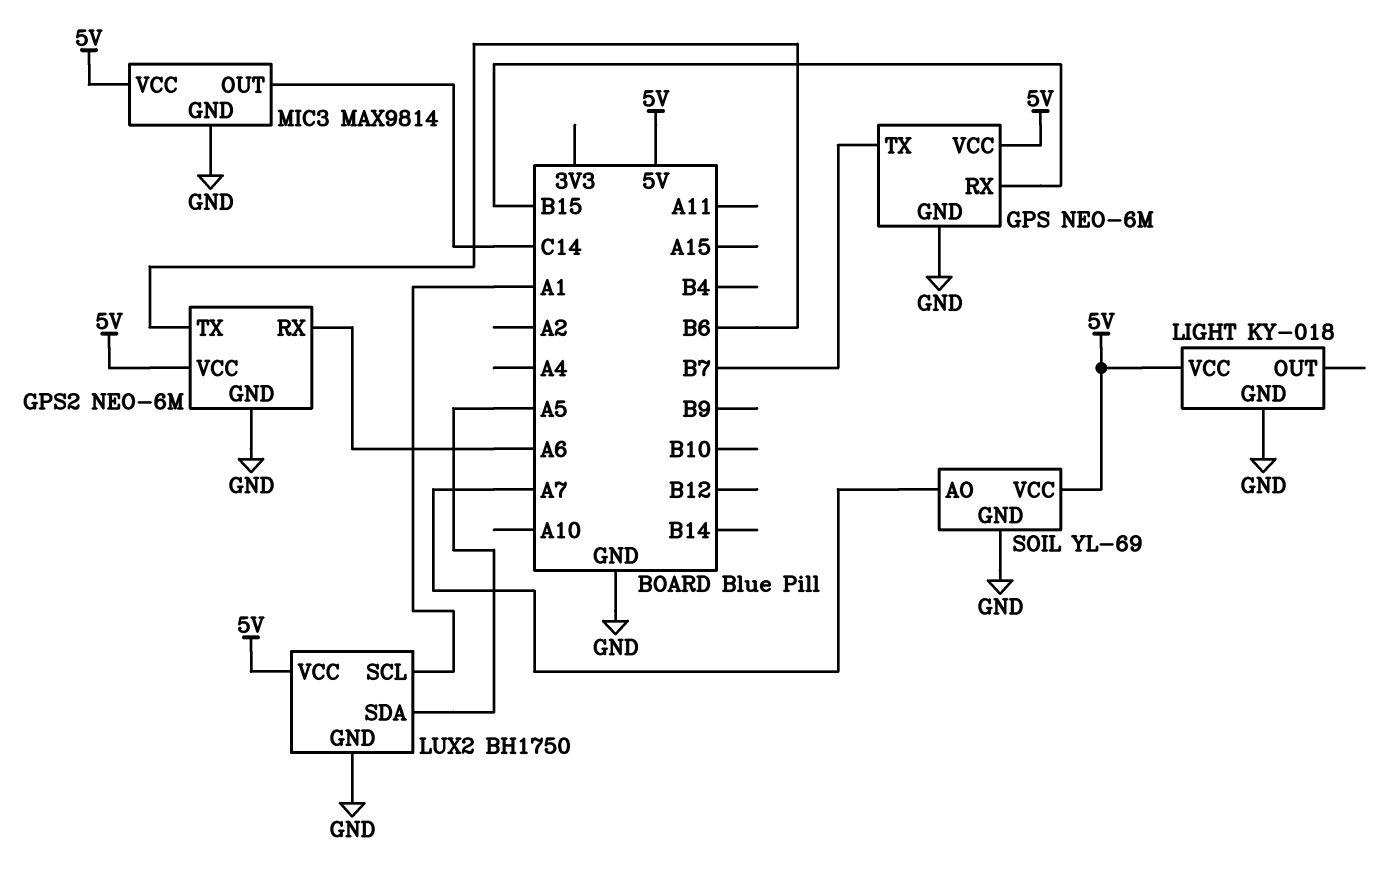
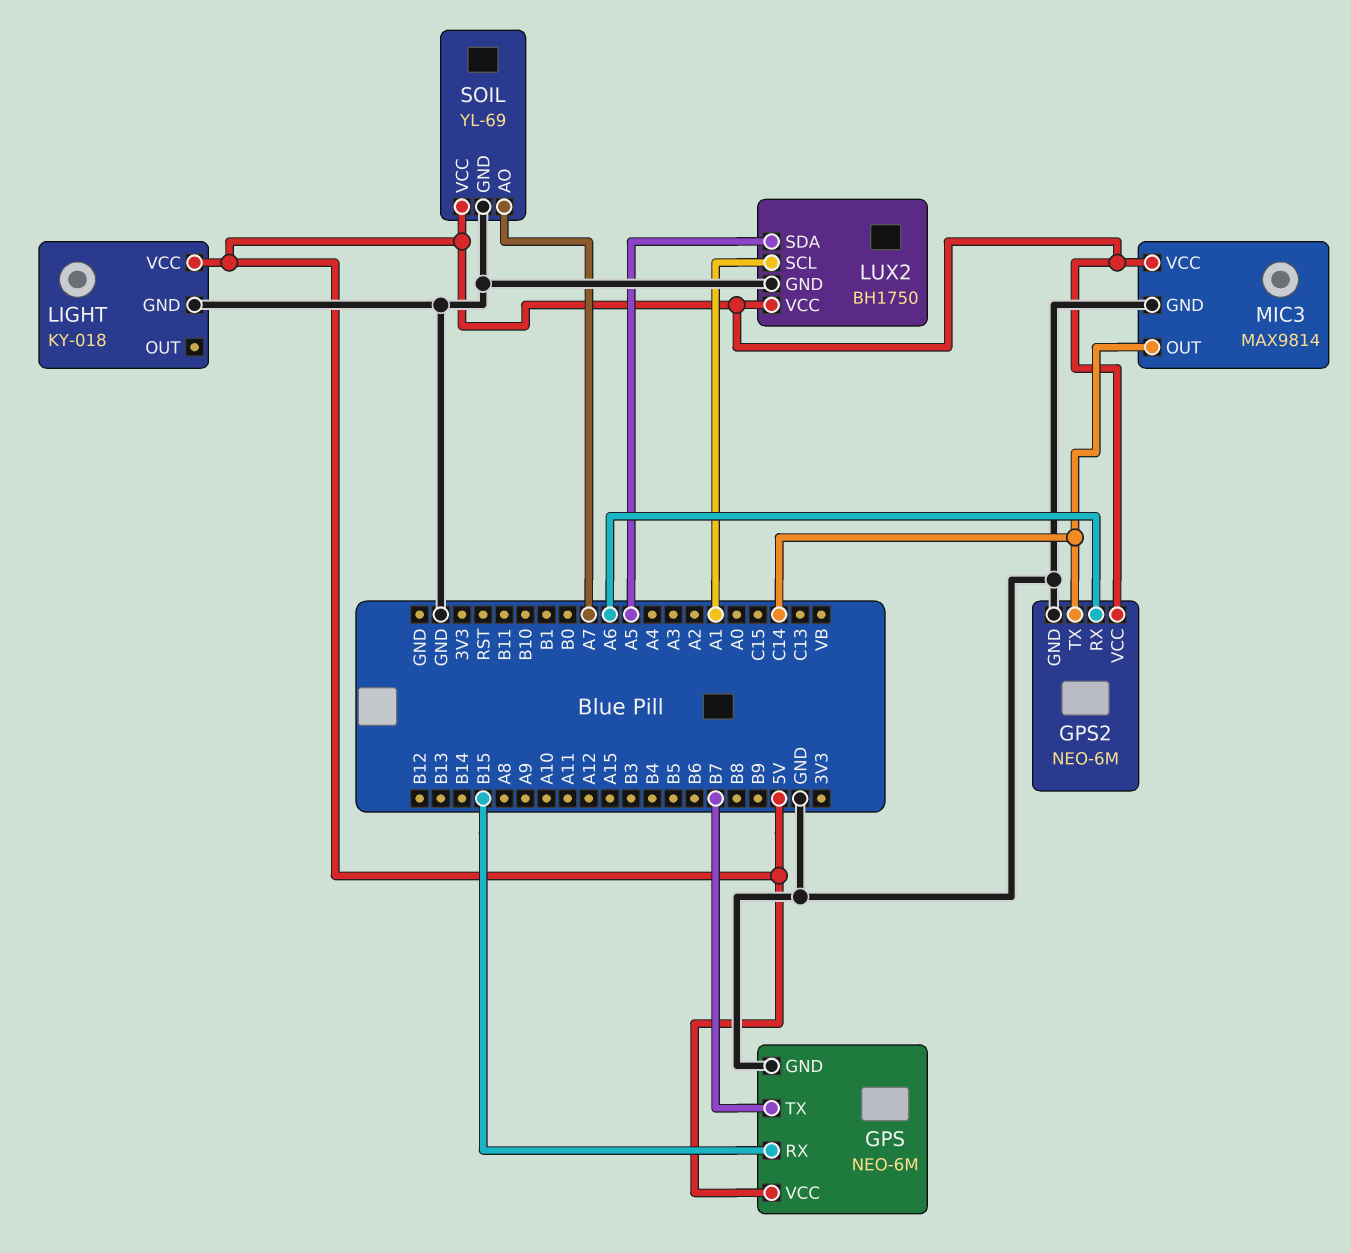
GPS2 pin TX: B6 -> C14

